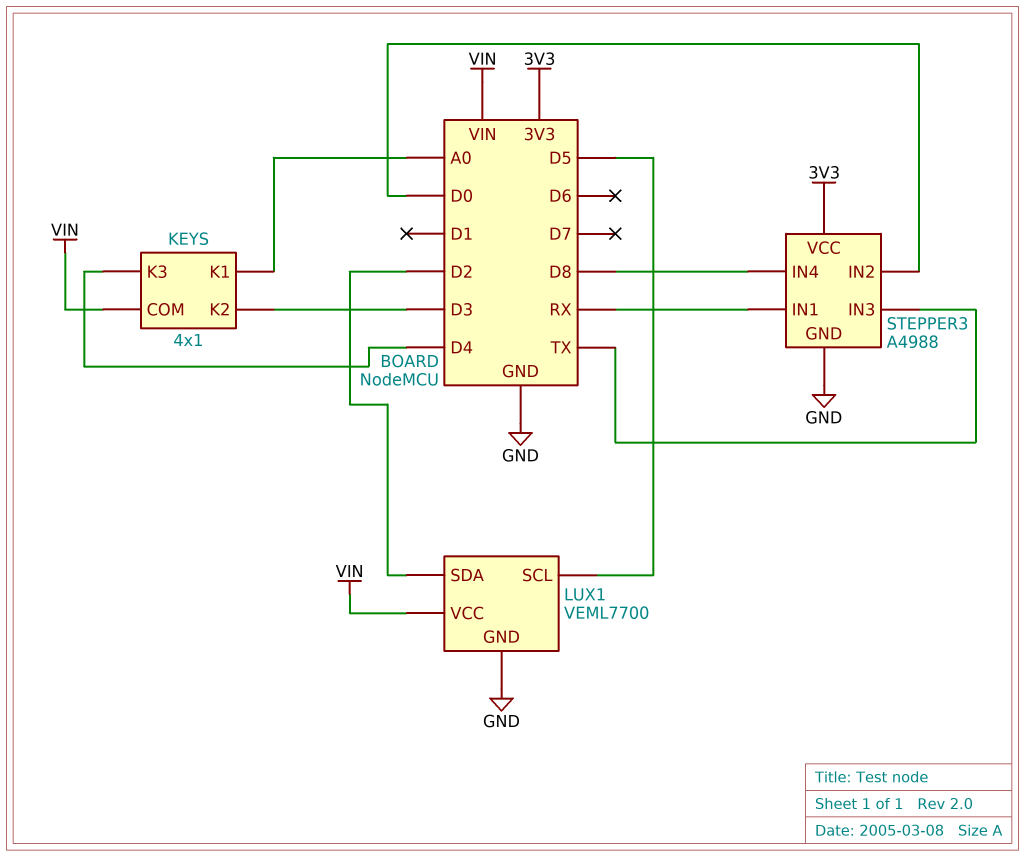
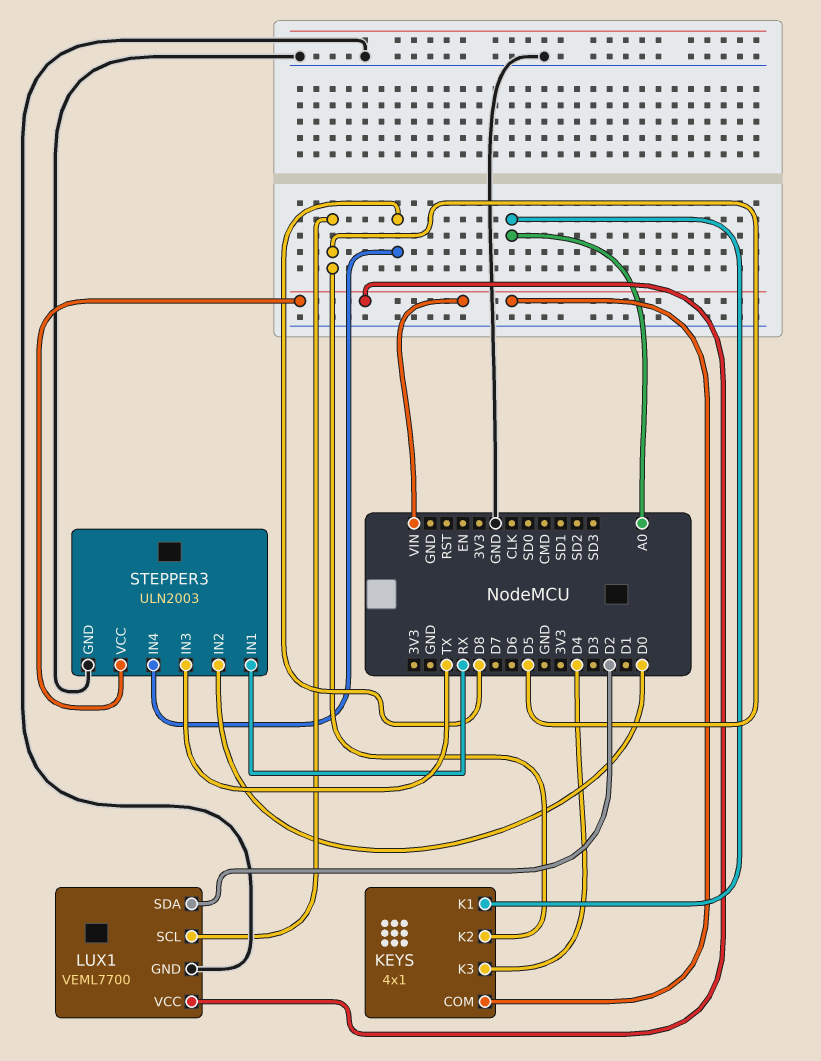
KEYS pin K2: D3 -> D5
STEPPER3: A4988 -> ULN2003
STEPPER3 pin VCC: 3V3 -> VIN

